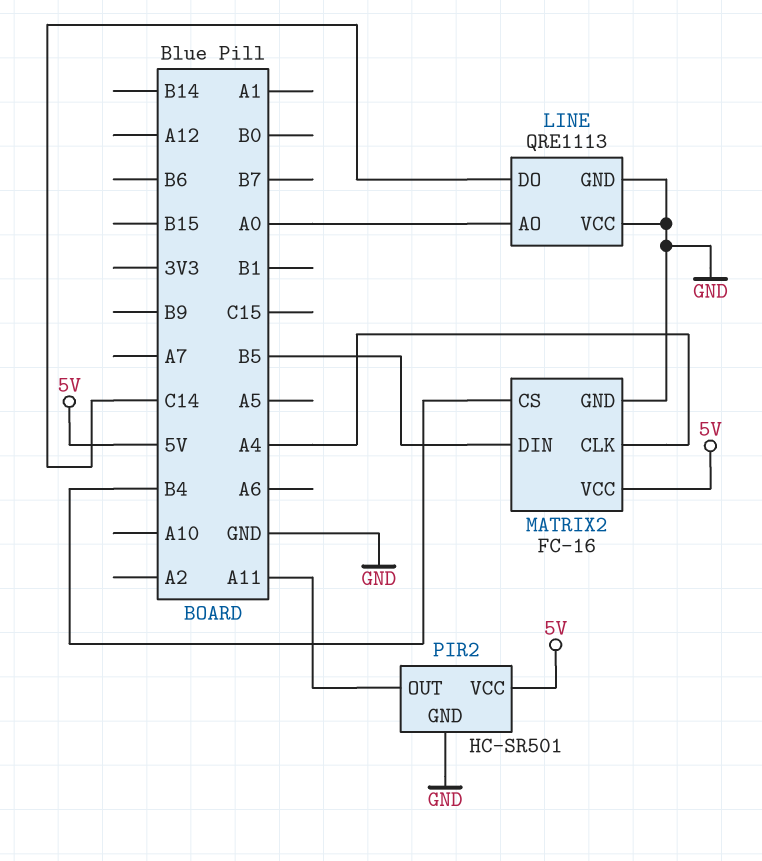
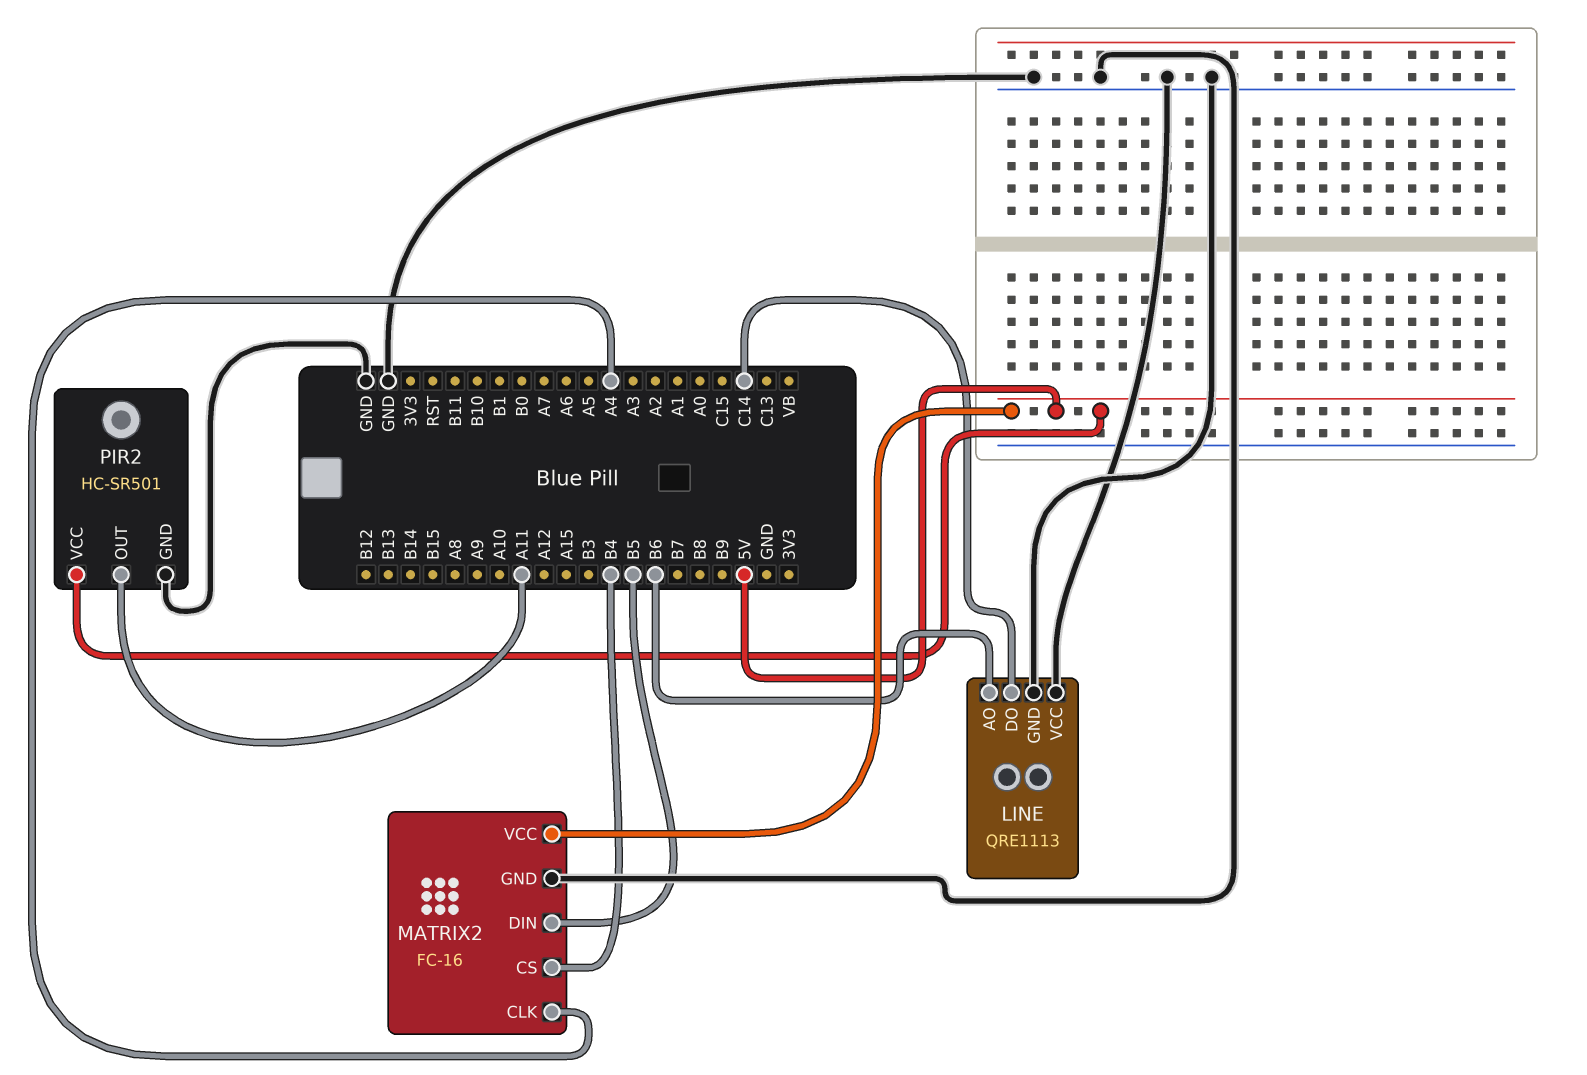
LINE pin AO: A0 -> B6

